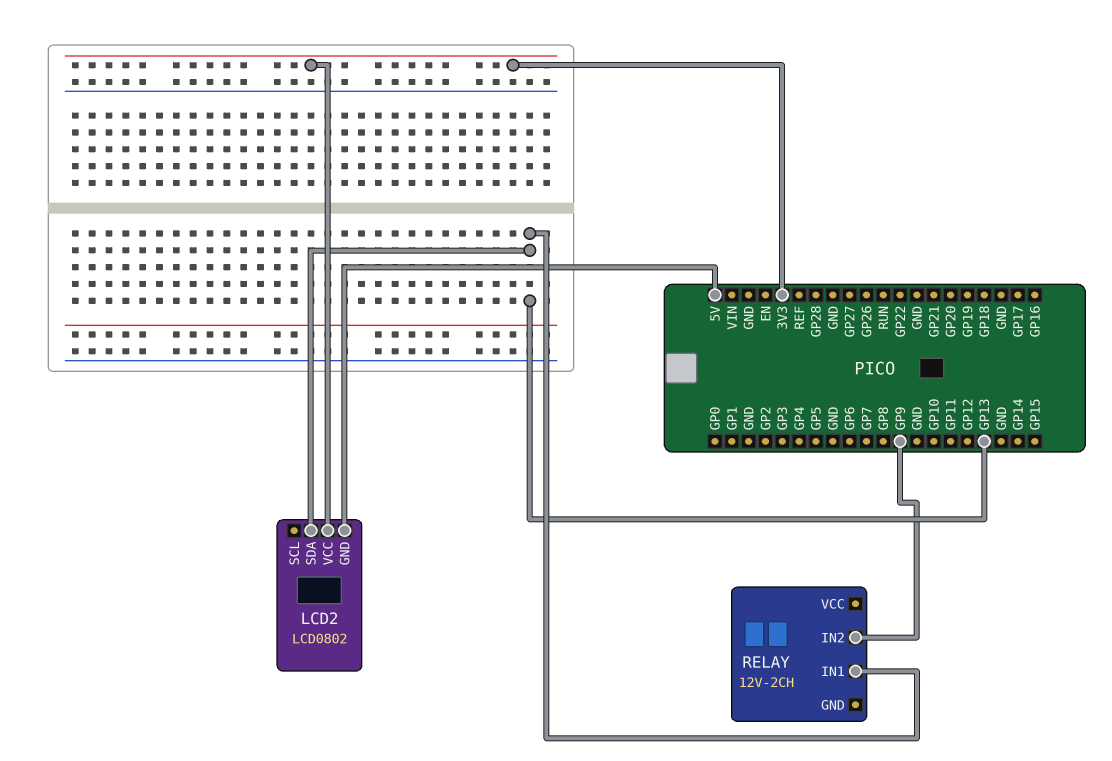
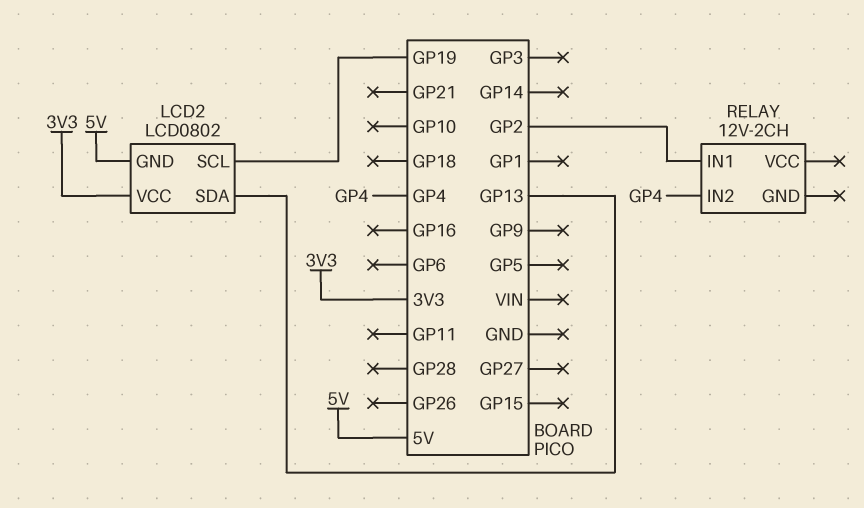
LCD2 pin SCL: none -> GP19
RELAY pin IN1: GP13 -> GP2
RELAY pin IN2: GP9 -> GP4

